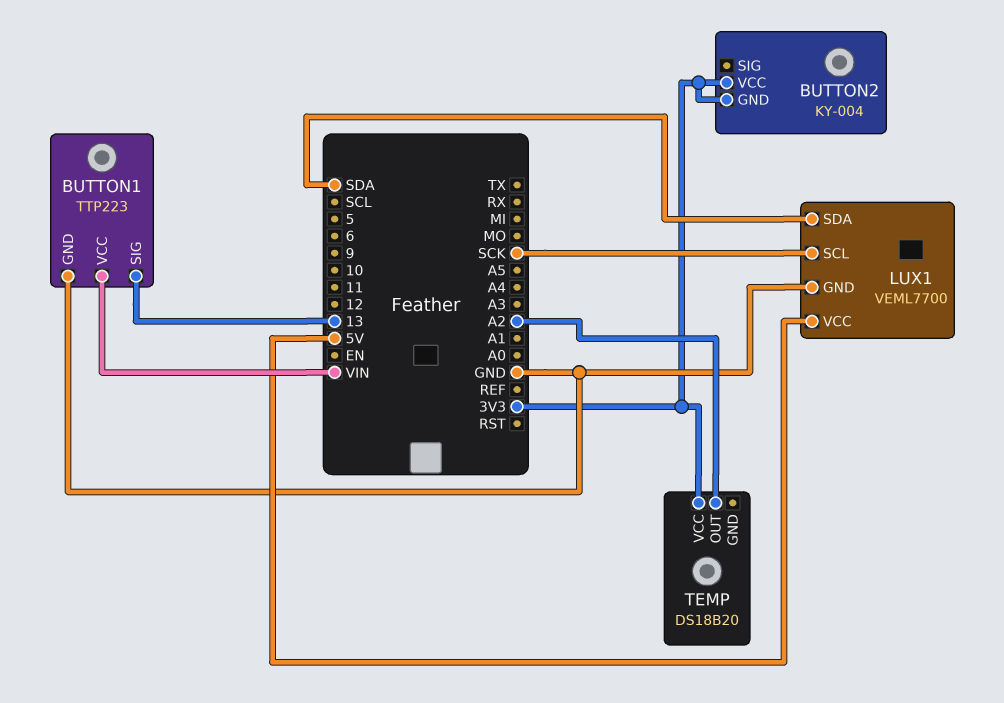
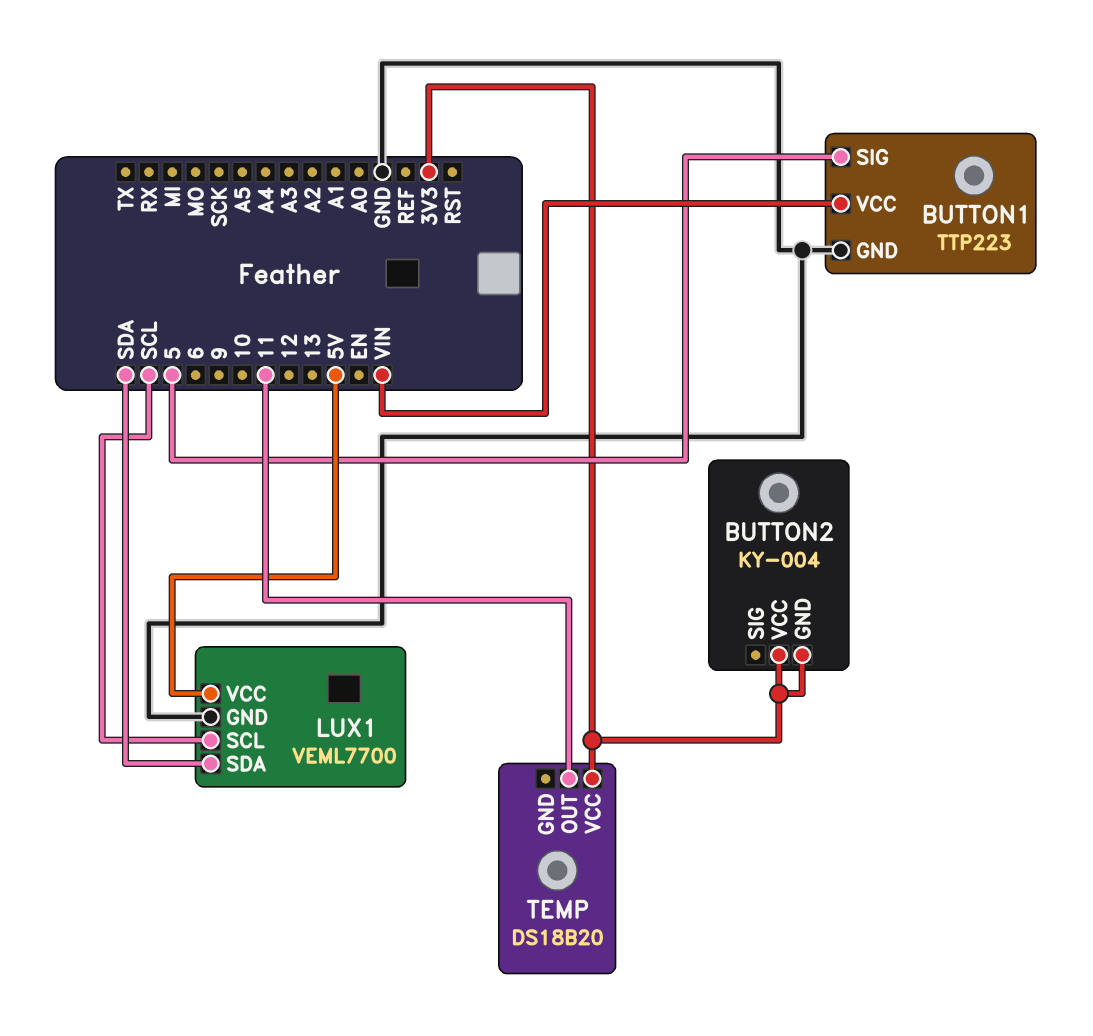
BUTTON1 pin SIG: 13 -> 5
LUX1 pin SCL: SCK -> SCL
TEMP pin OUT: A2 -> 11

